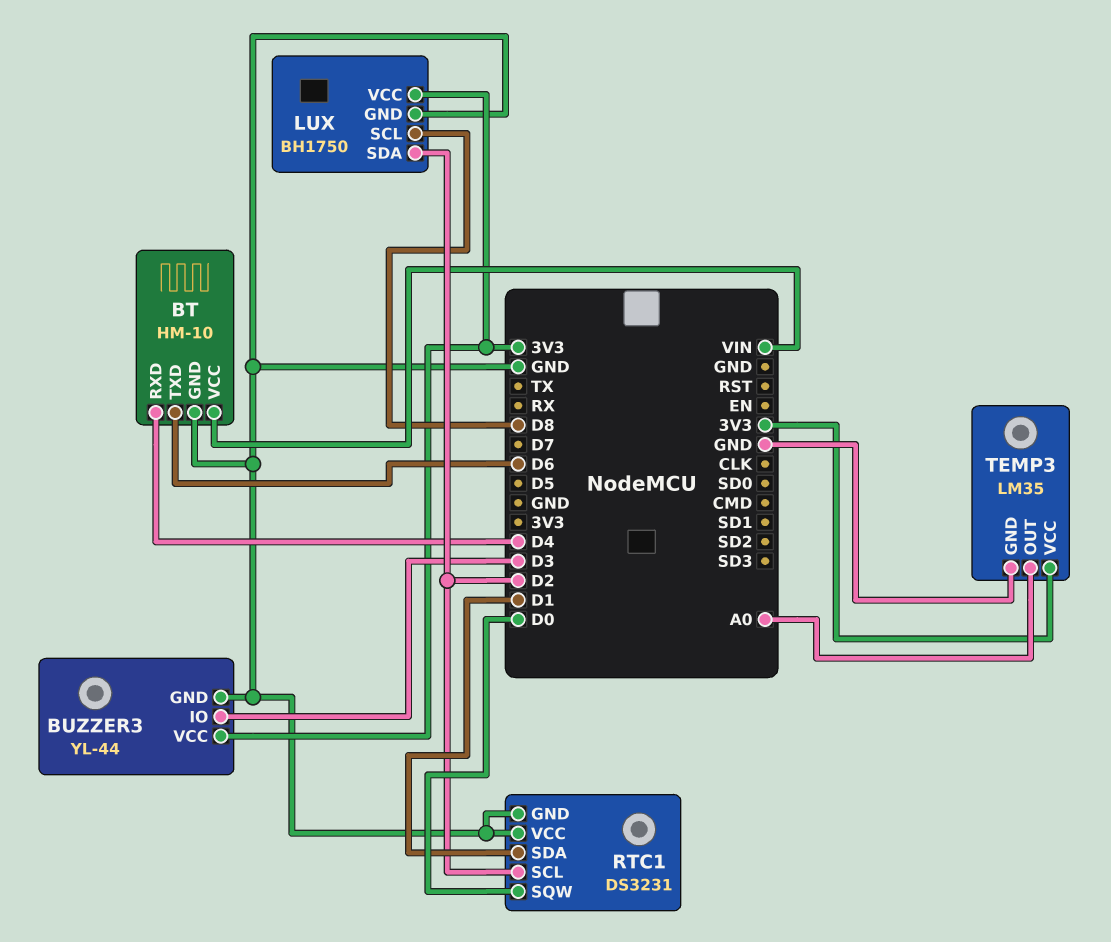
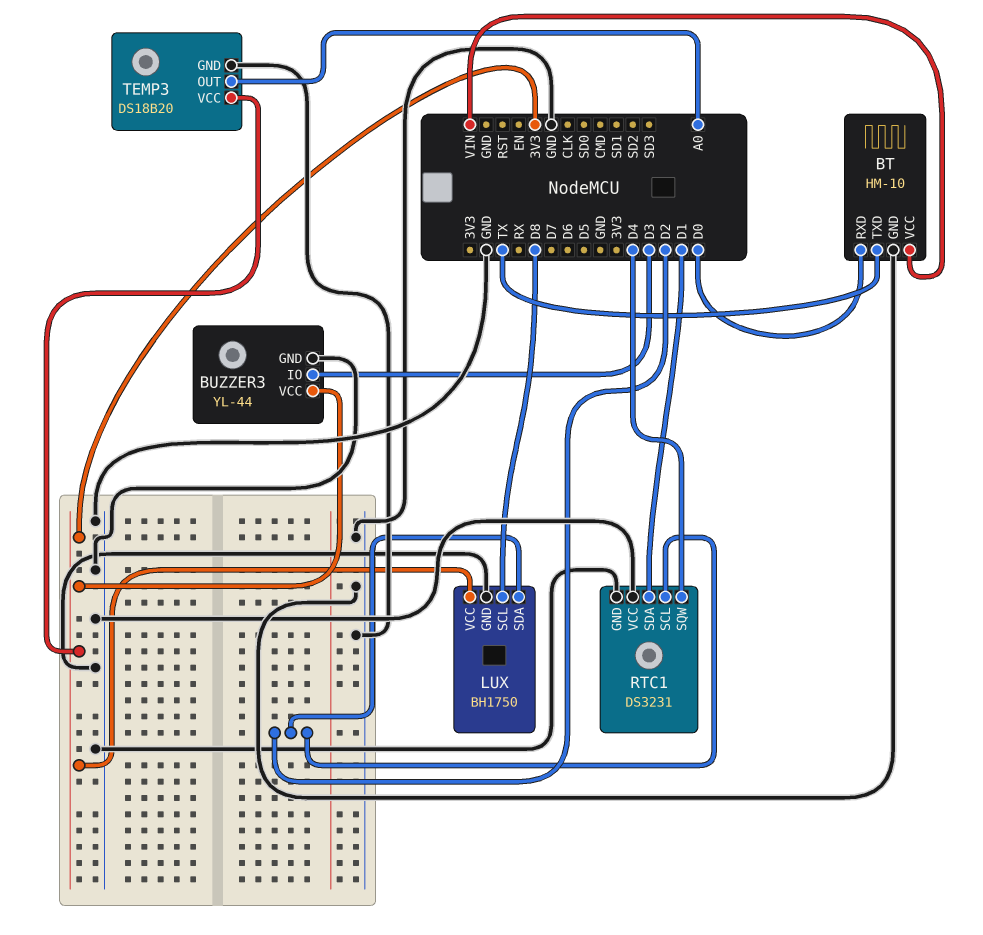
BT pin RXD: D4 -> D0
BT pin TXD: D6 -> TX
RTC1 pin SQW: D0 -> D4
TEMP3: LM35 -> DS18B20

